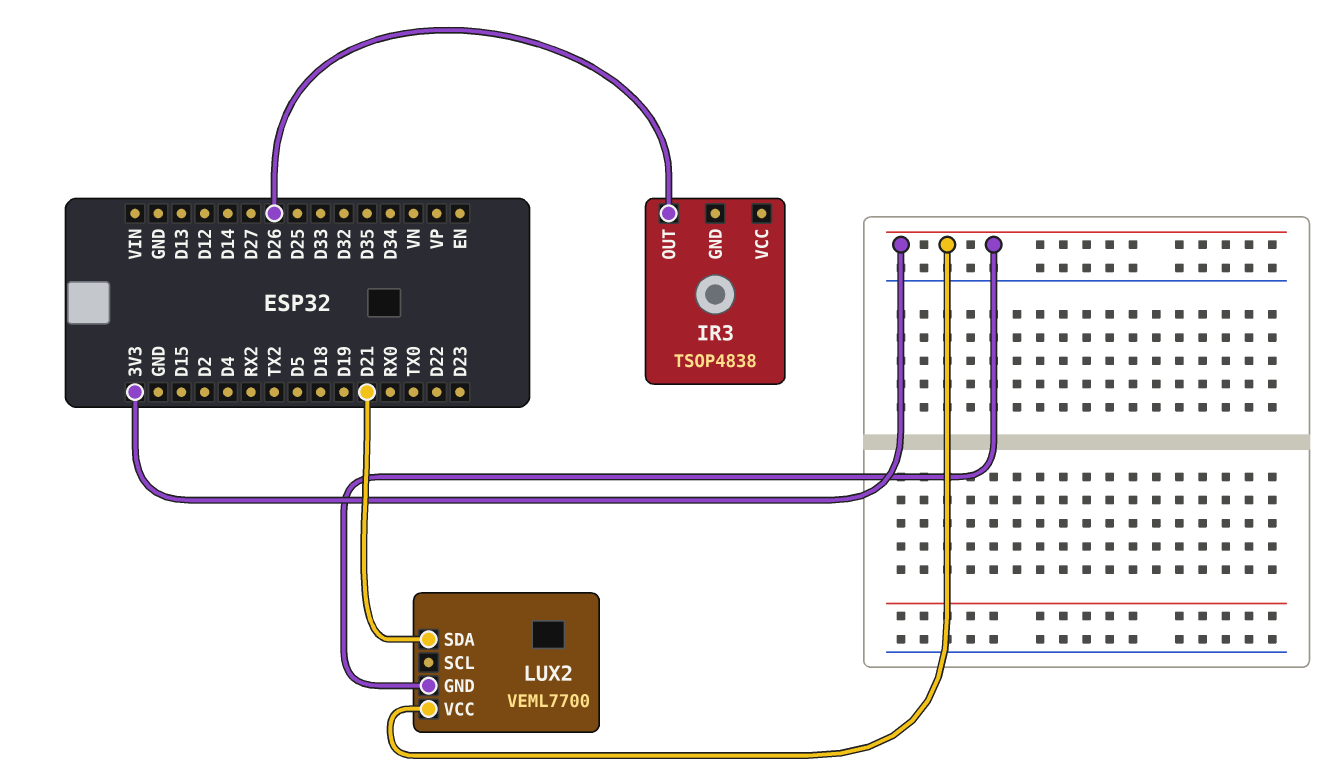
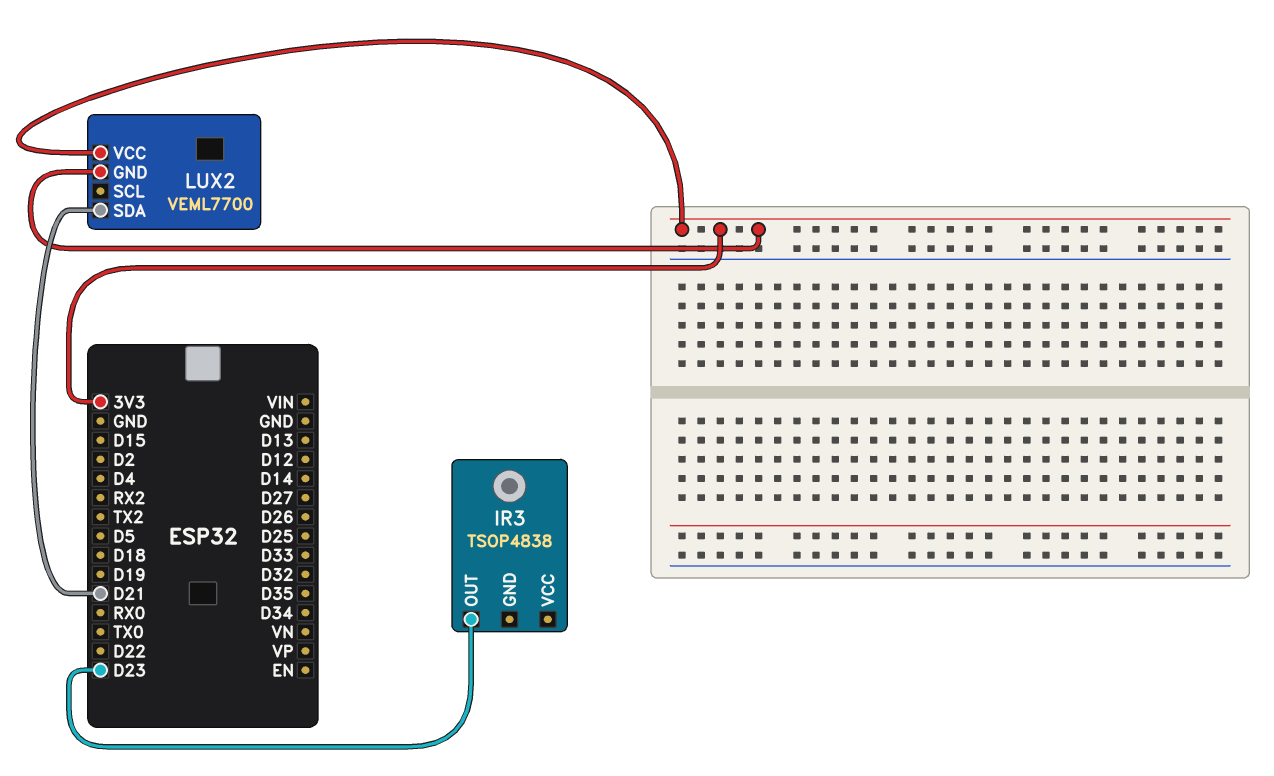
IR3 pin OUT: D26 -> D23

